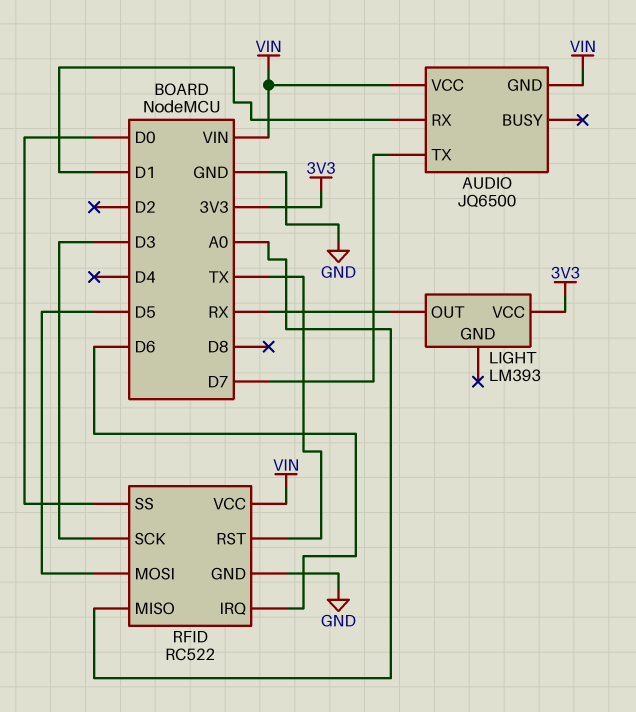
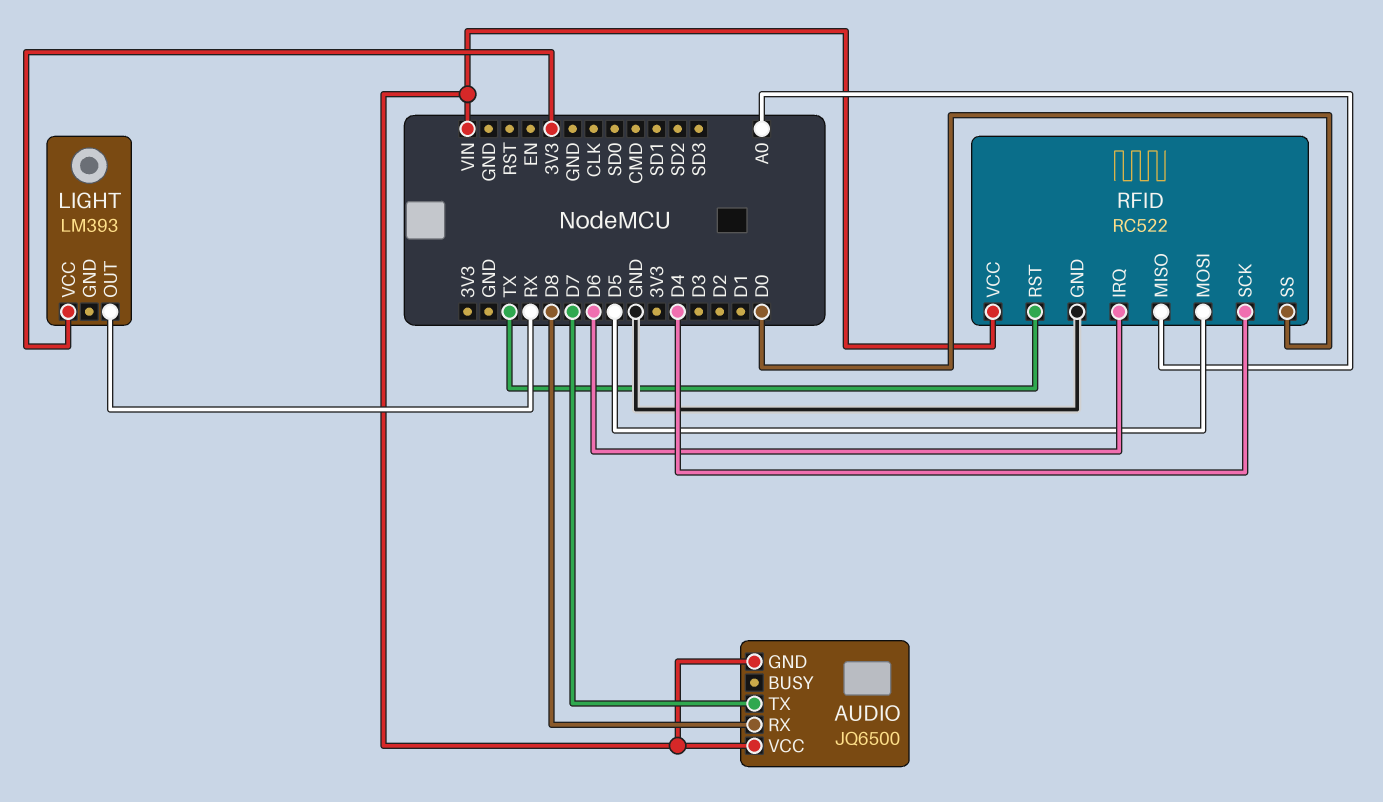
AUDIO pin RX: D1 -> D8
RFID pin SCK: D3 -> D4

